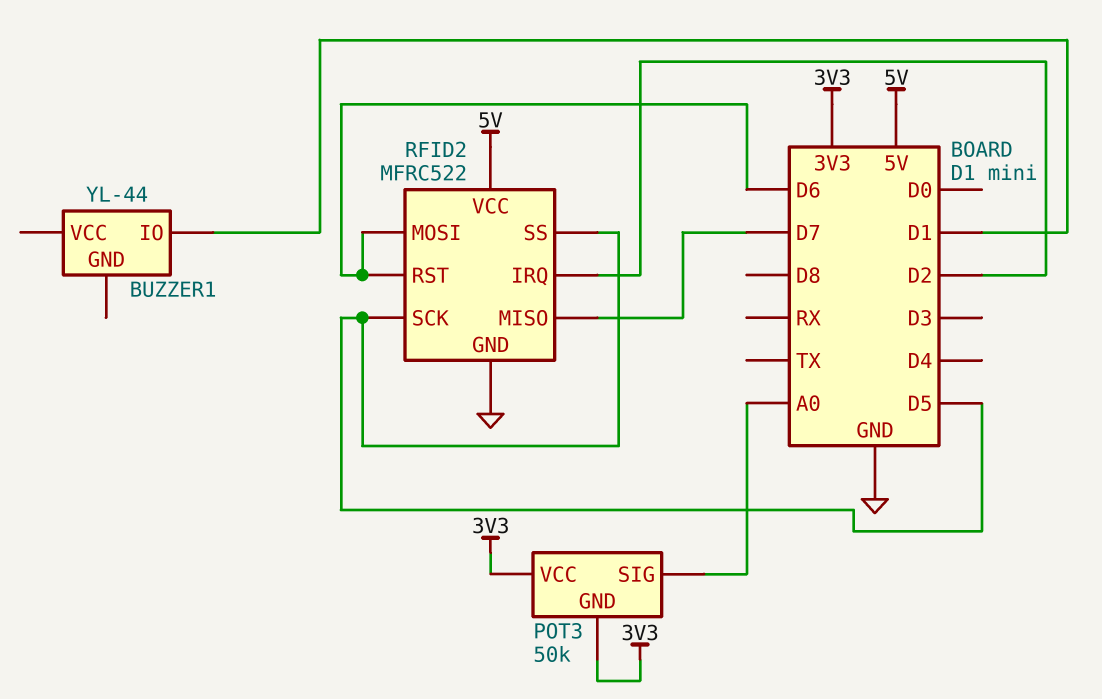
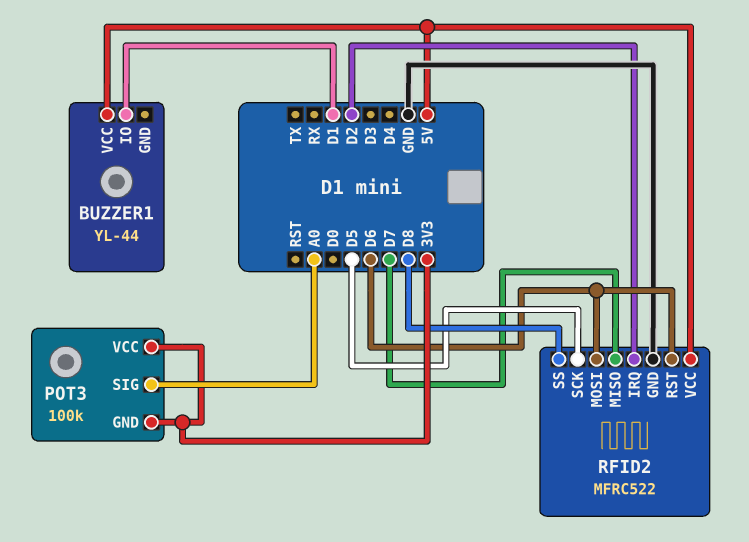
BUZZER1 pin VCC: none -> 5V
POT3: 50k -> 100k
RFID2 pin SS: D5 -> D8

